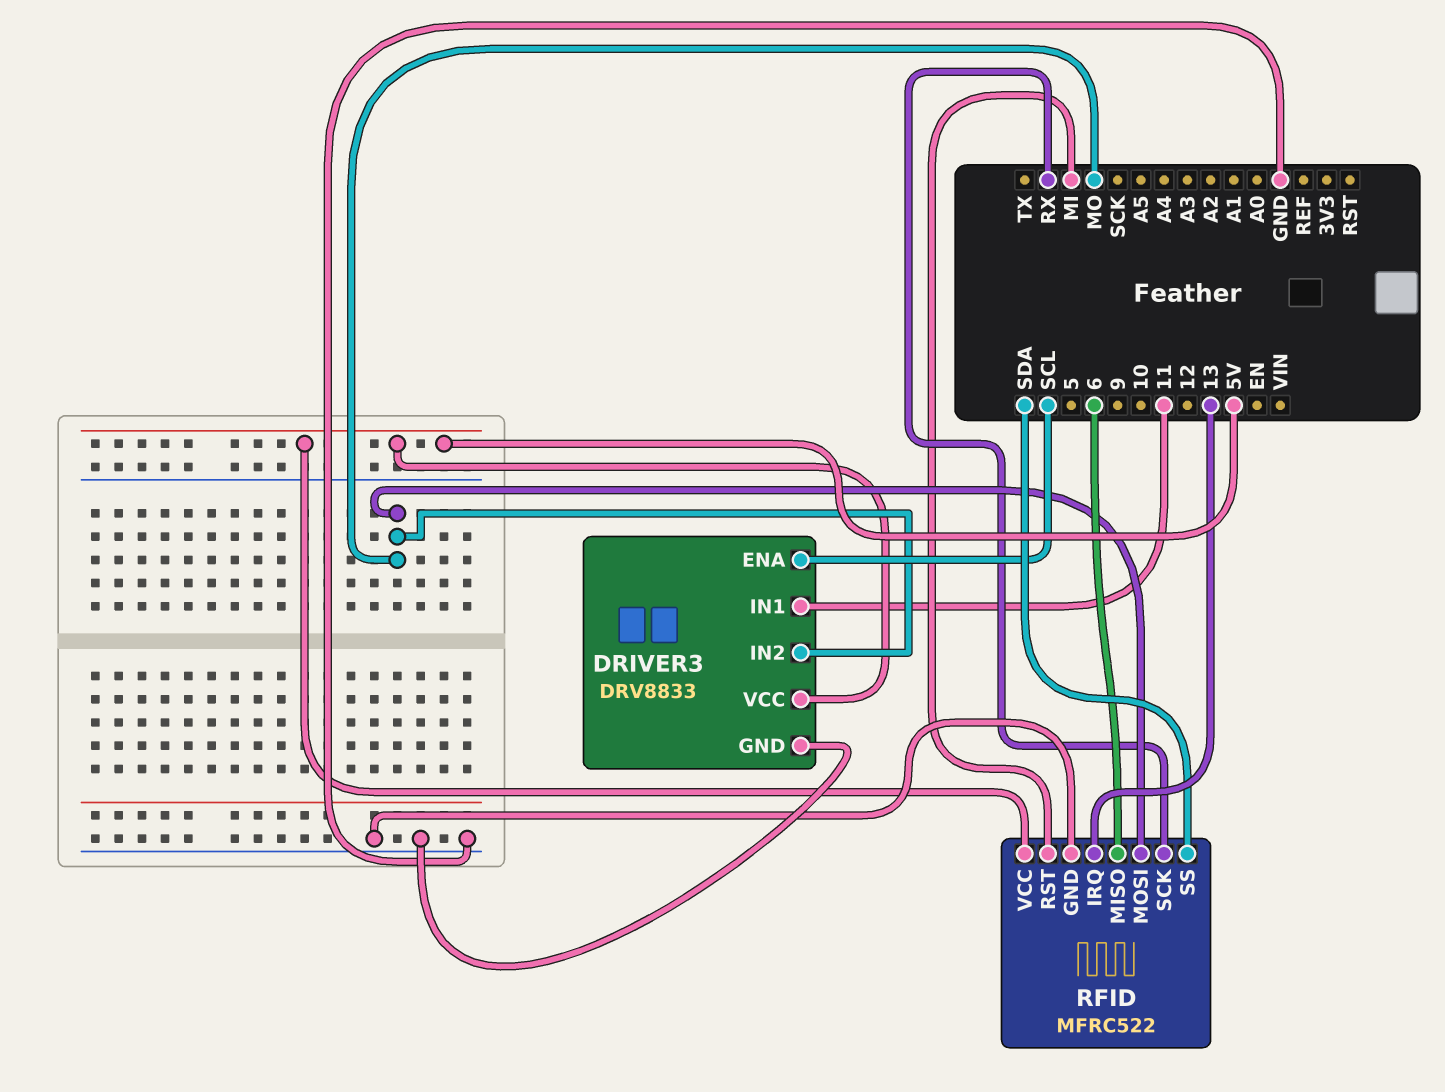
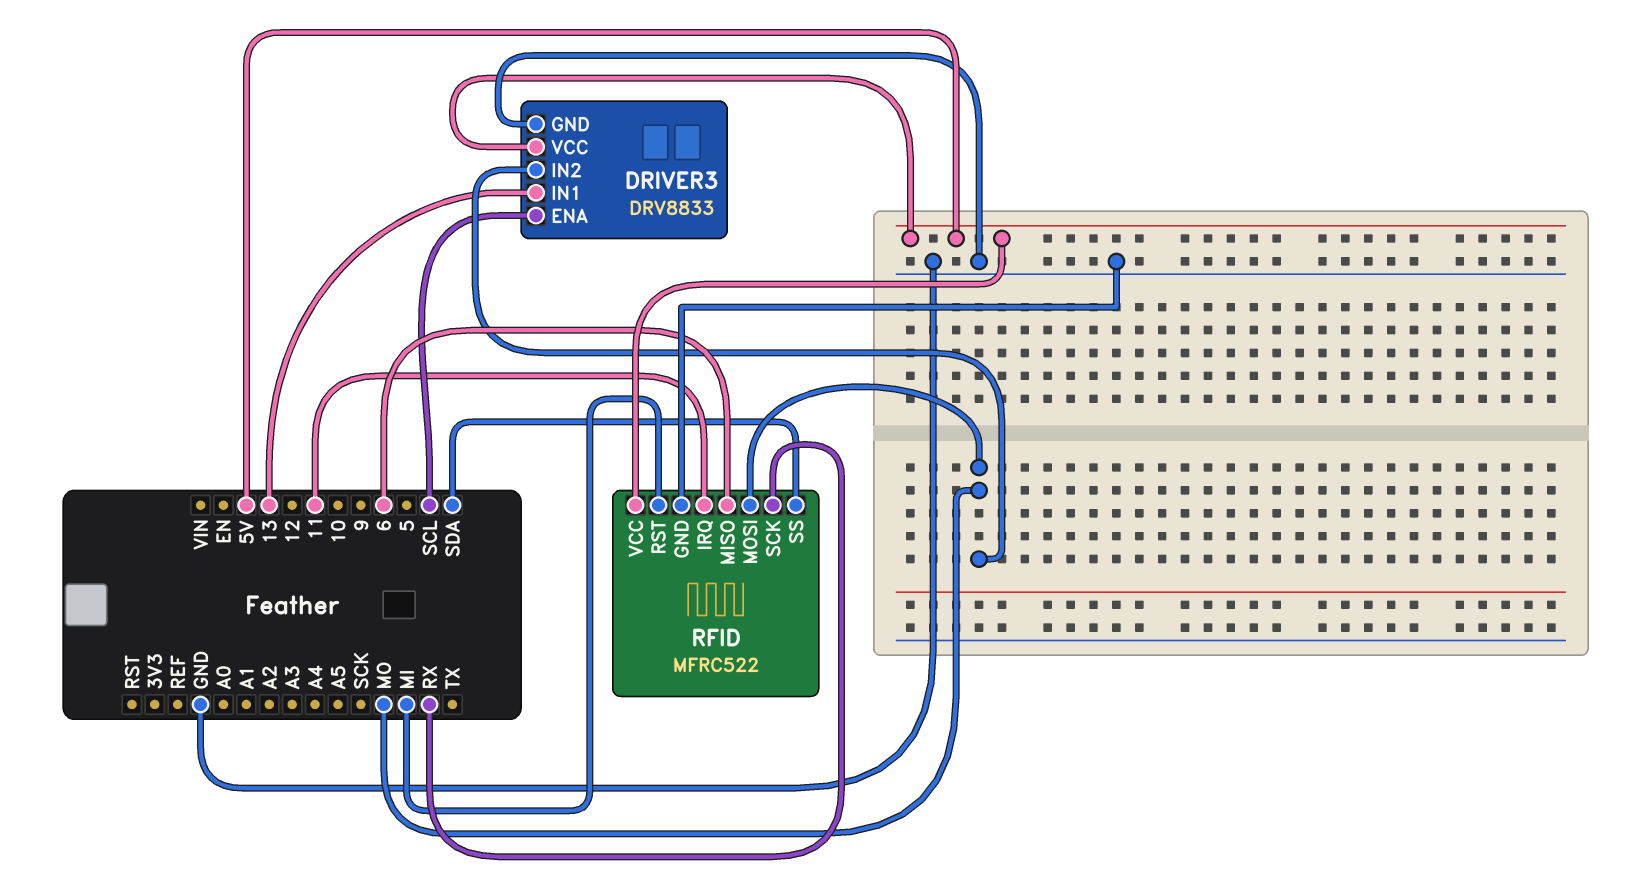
DRIVER3 pin IN1: 11 -> 13
RFID pin IRQ: 13 -> 11

